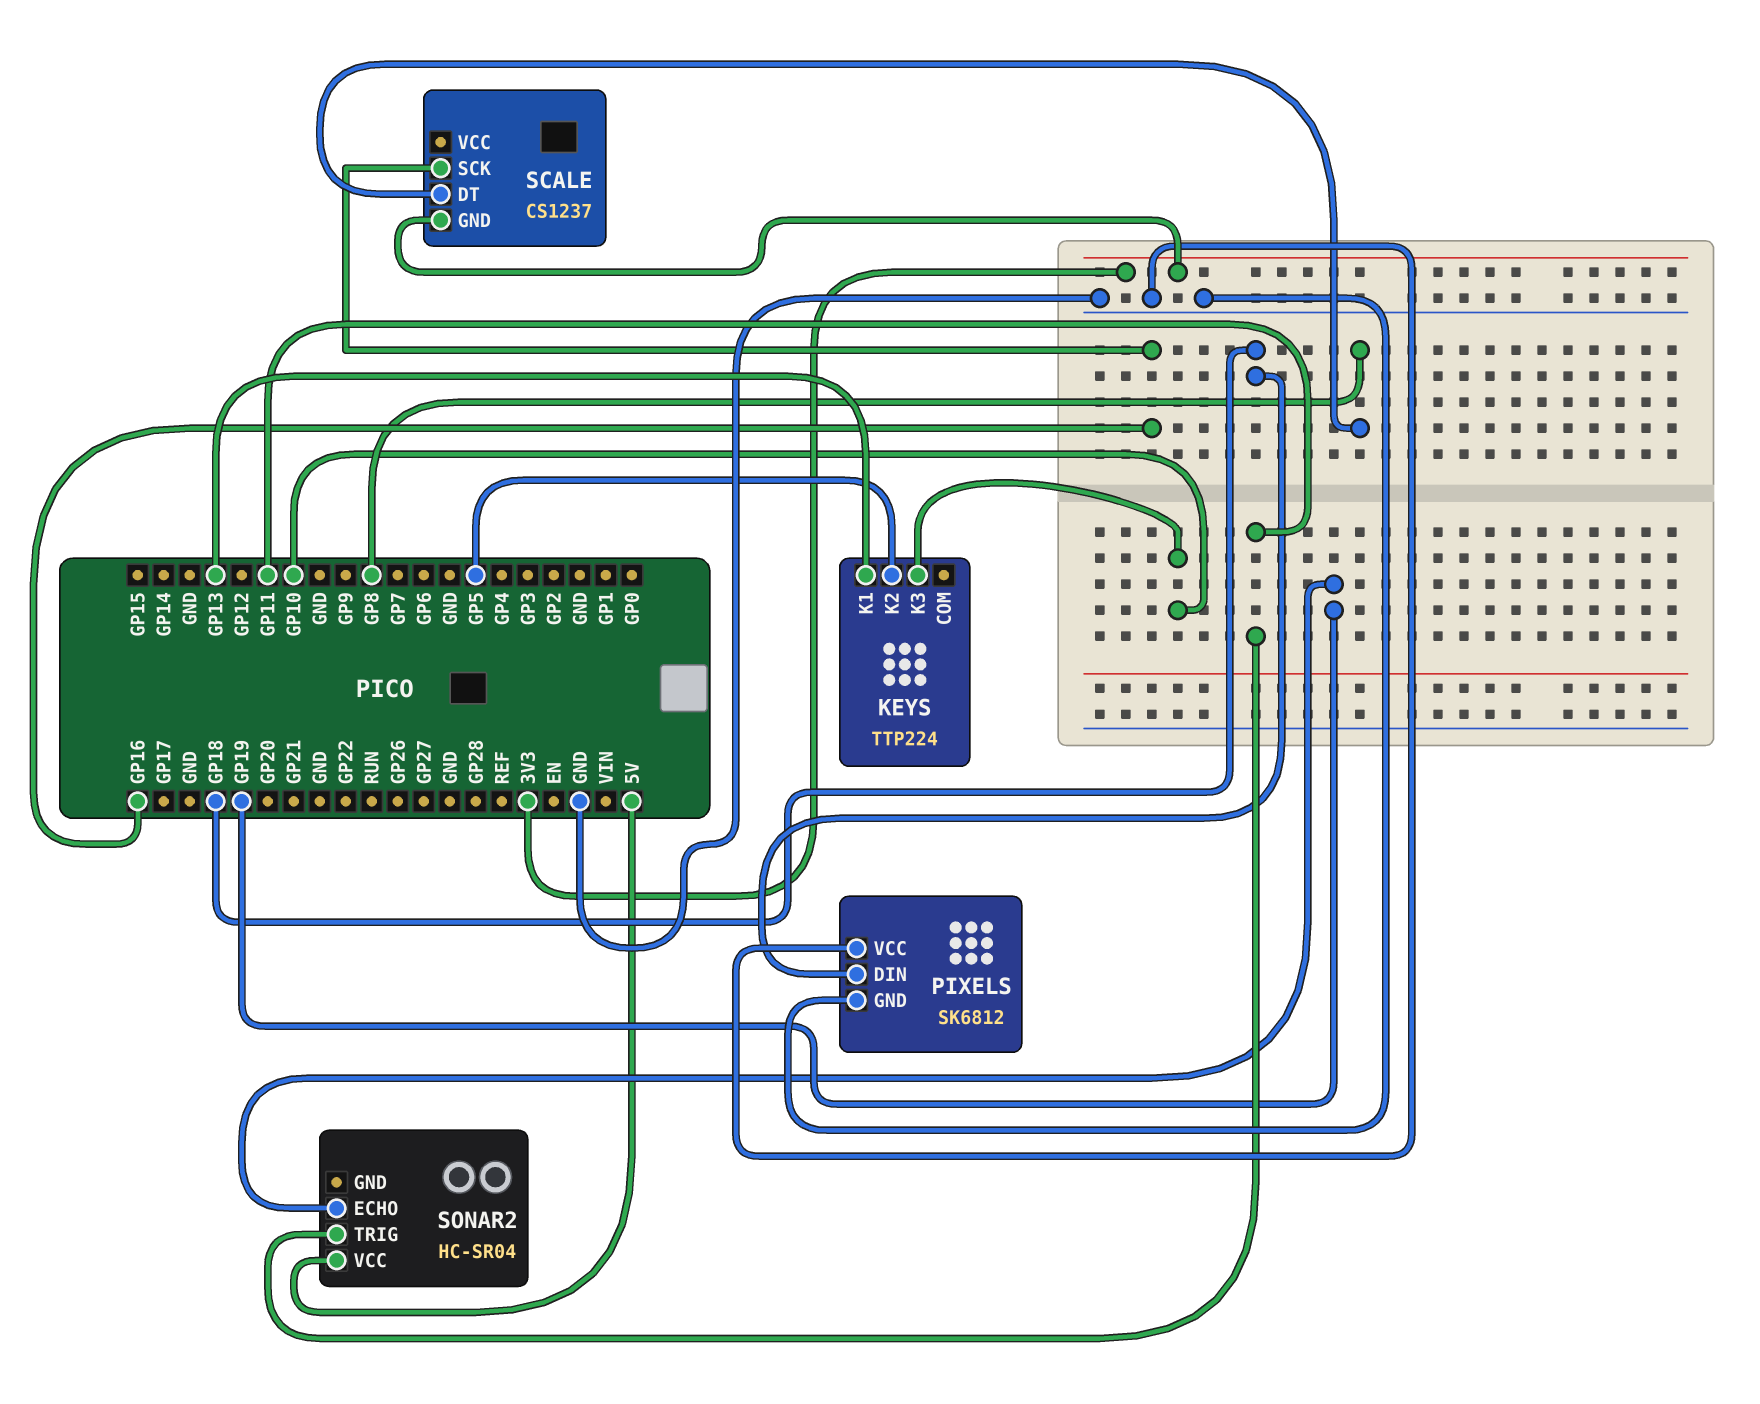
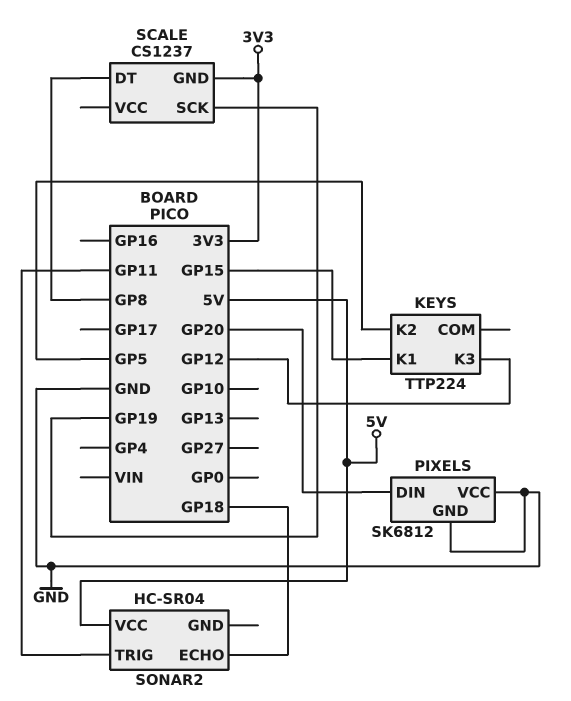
KEYS pin K1: GP13 -> GP15
KEYS pin K3: GP10 -> GP12
PIXELS pin DIN: GP18 -> GP20
SCALE pin SCK: GP16 -> GP19
SONAR2 pin ECHO: GP19 -> GP18

